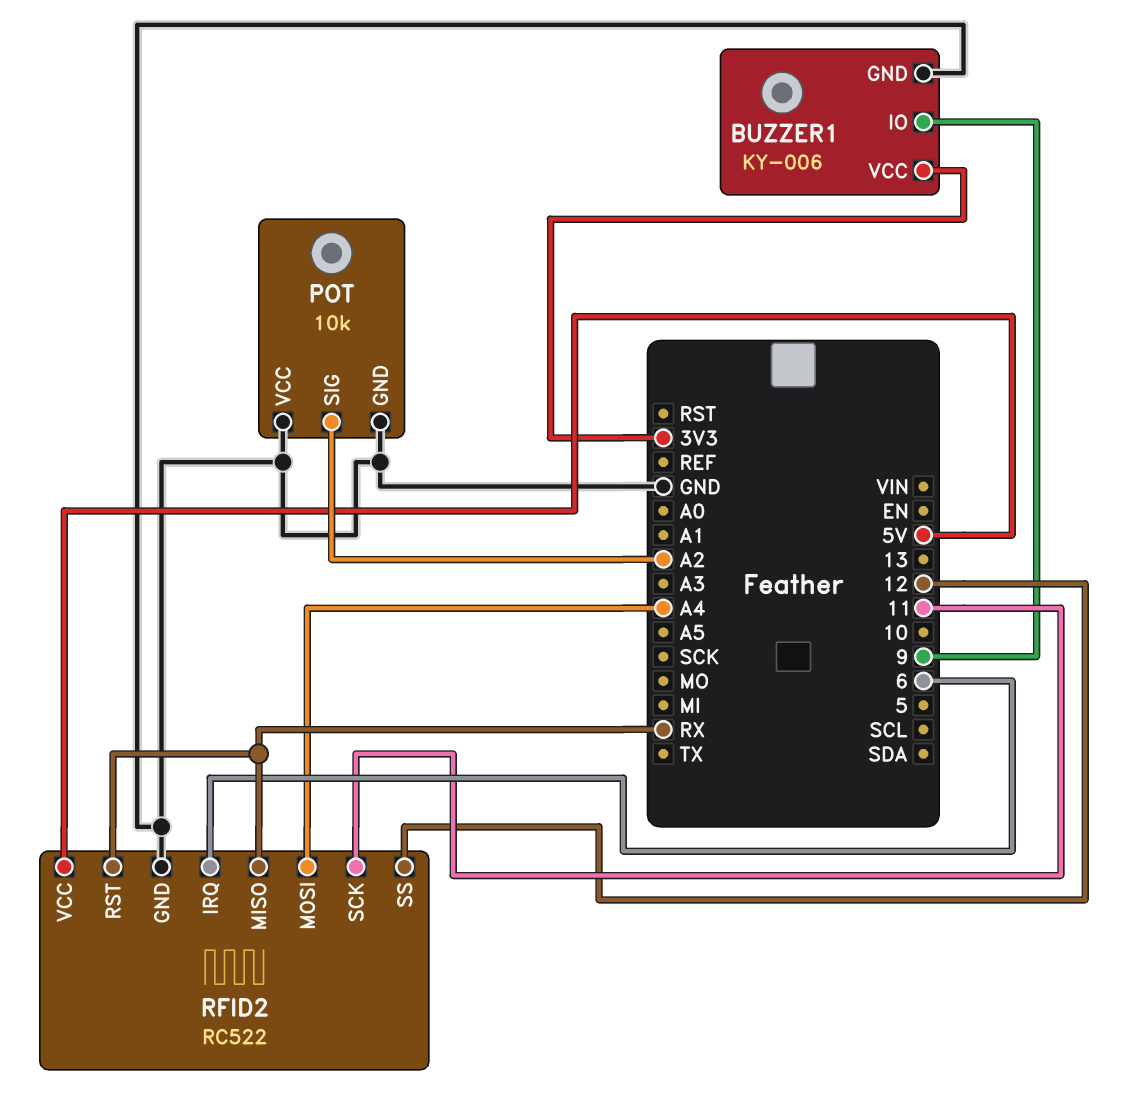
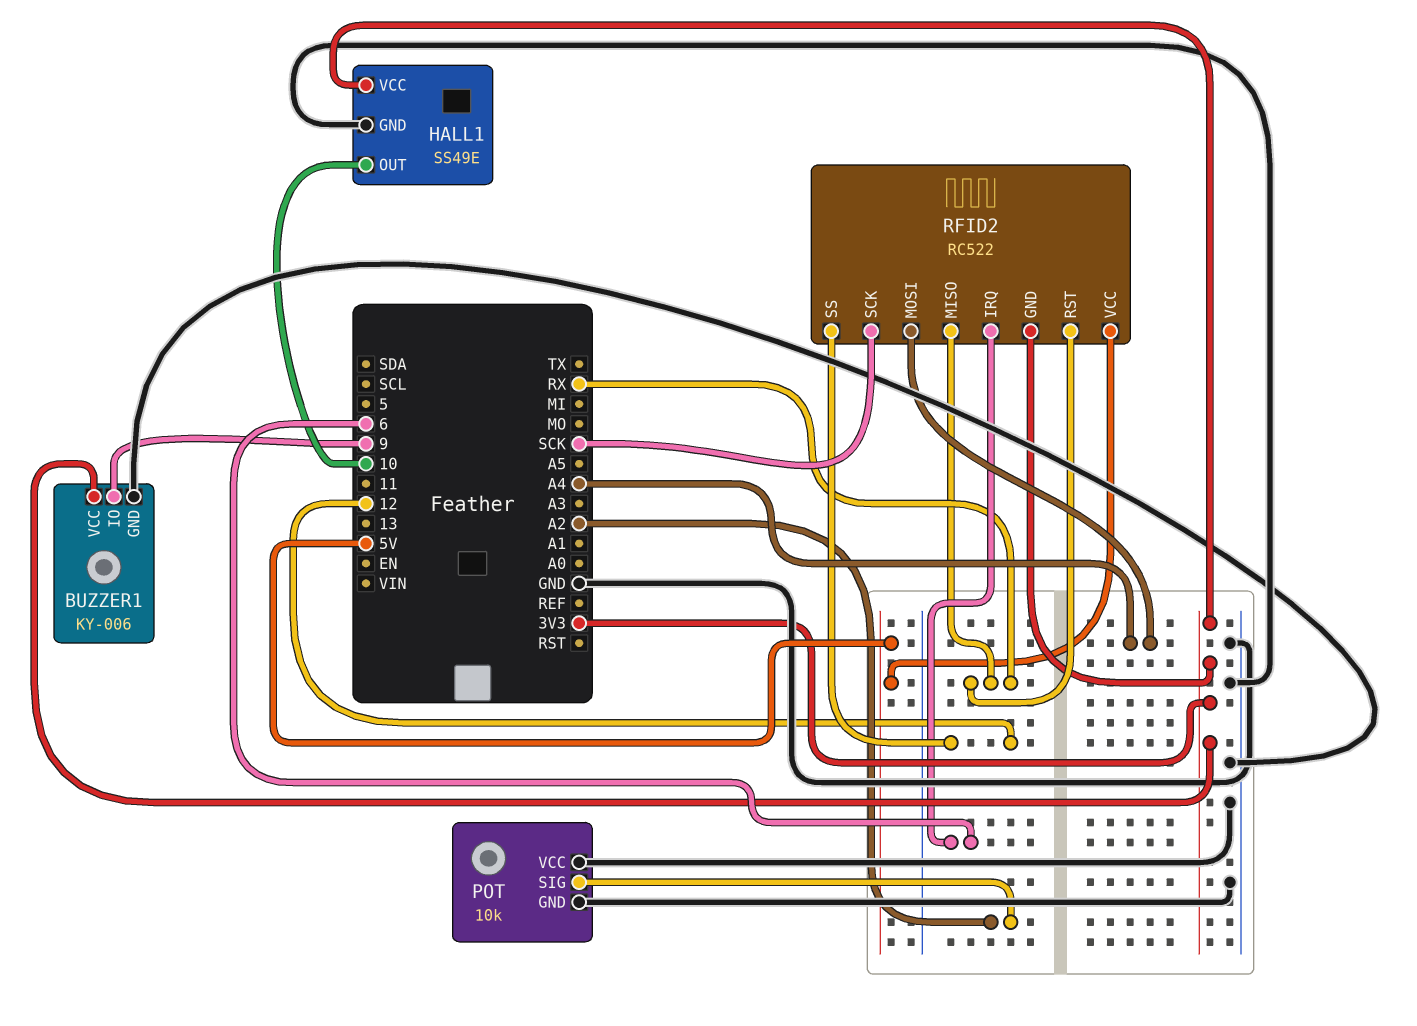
HALL1: none -> SS49E
HALL1 pin GND: none -> GND
HALL1 pin OUT: none -> 10
HALL1 pin VCC: none -> 3V3
RFID2 pin GND: GND -> 3V3
RFID2 pin SCK: 11 -> SCK

